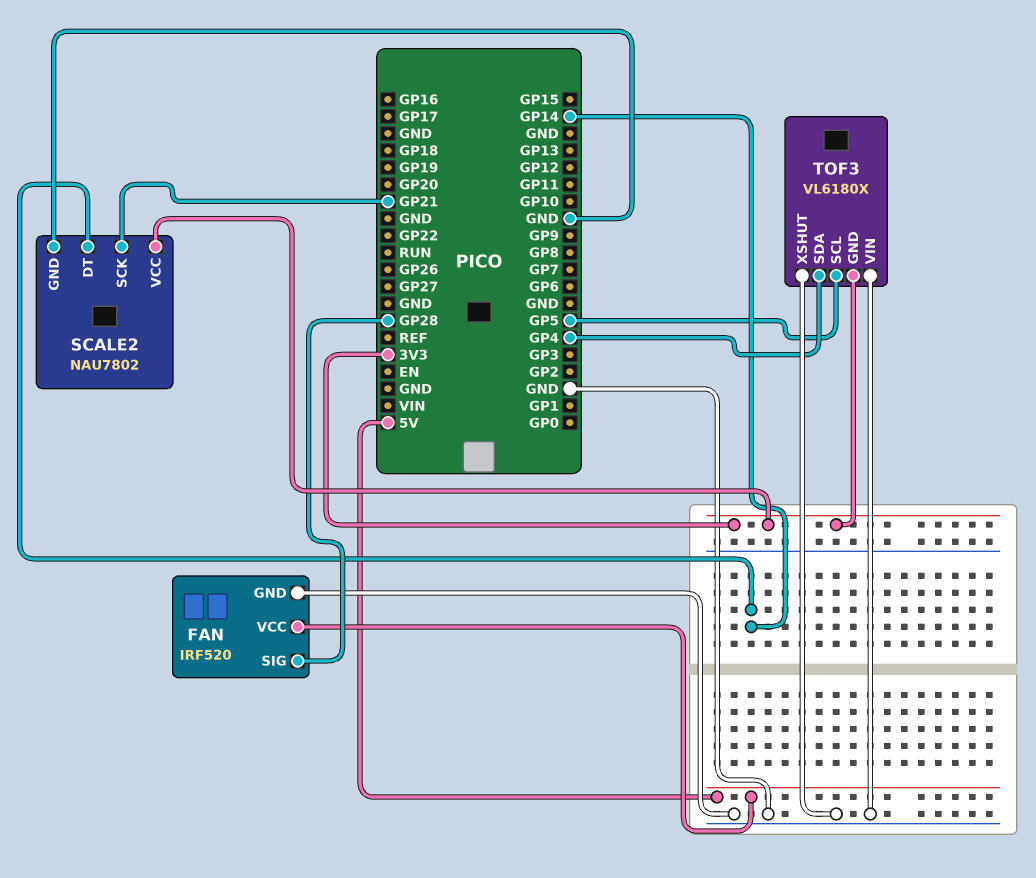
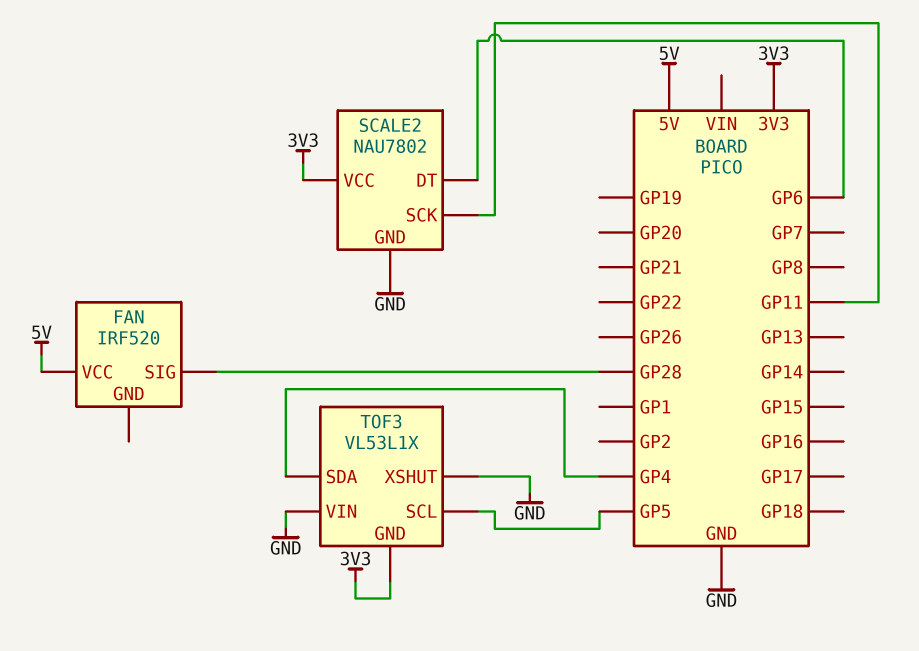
FAN pin GND: GND -> none
SCALE2 pin DT: GP14 -> GP6
SCALE2 pin SCK: GP21 -> GP11
TOF3: VL6180X -> VL53L1X

